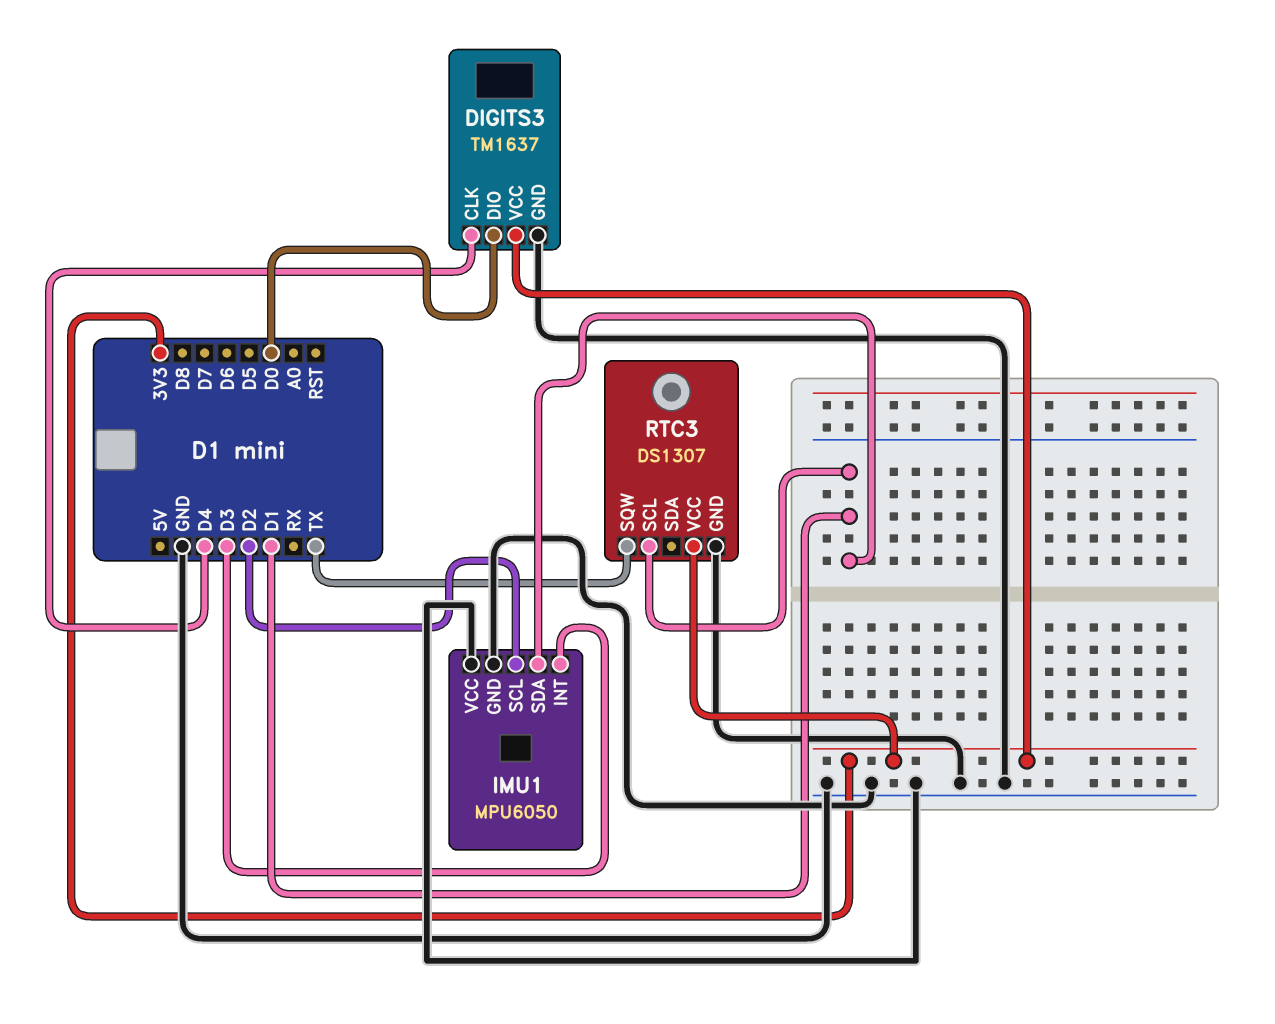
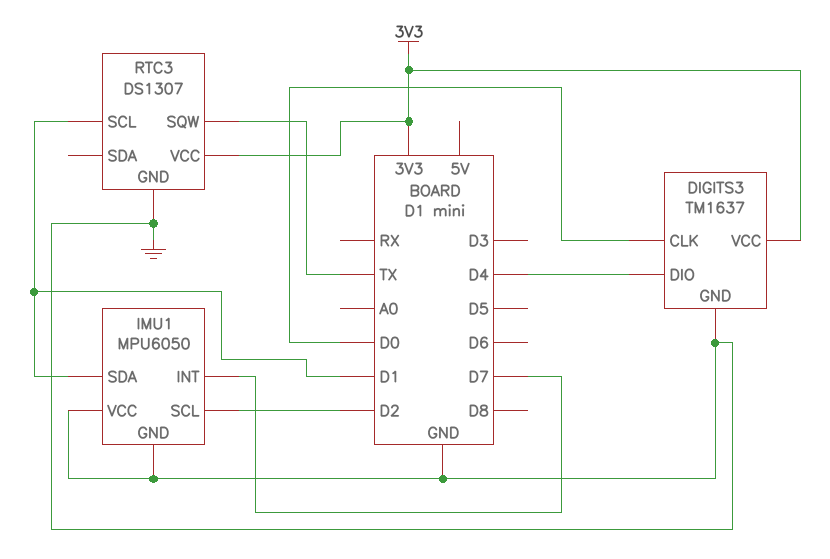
DIGITS3 pin CLK: D4 -> D0
DIGITS3 pin DIO: D0 -> D4
IMU1 pin INT: D3 -> D7

